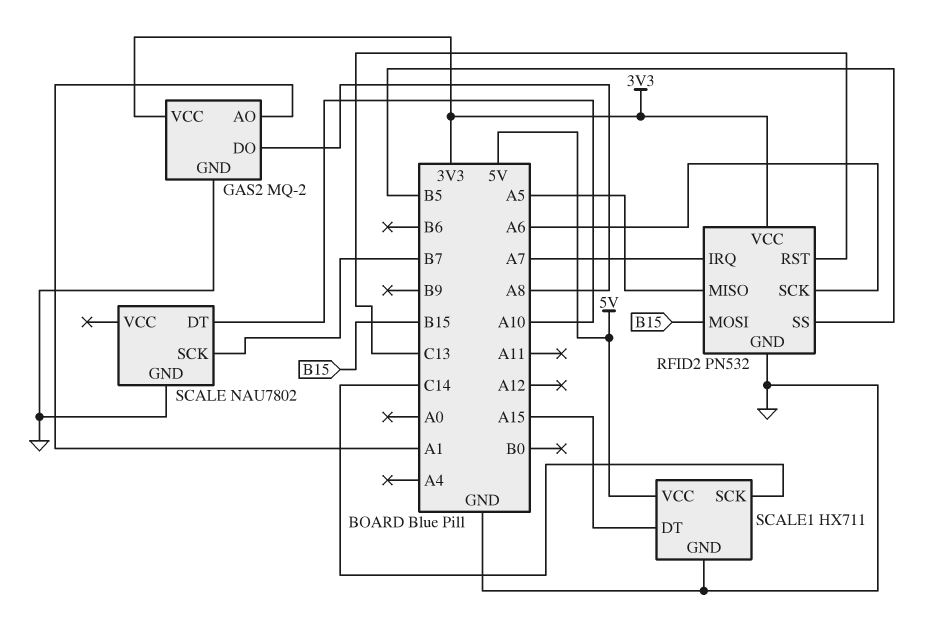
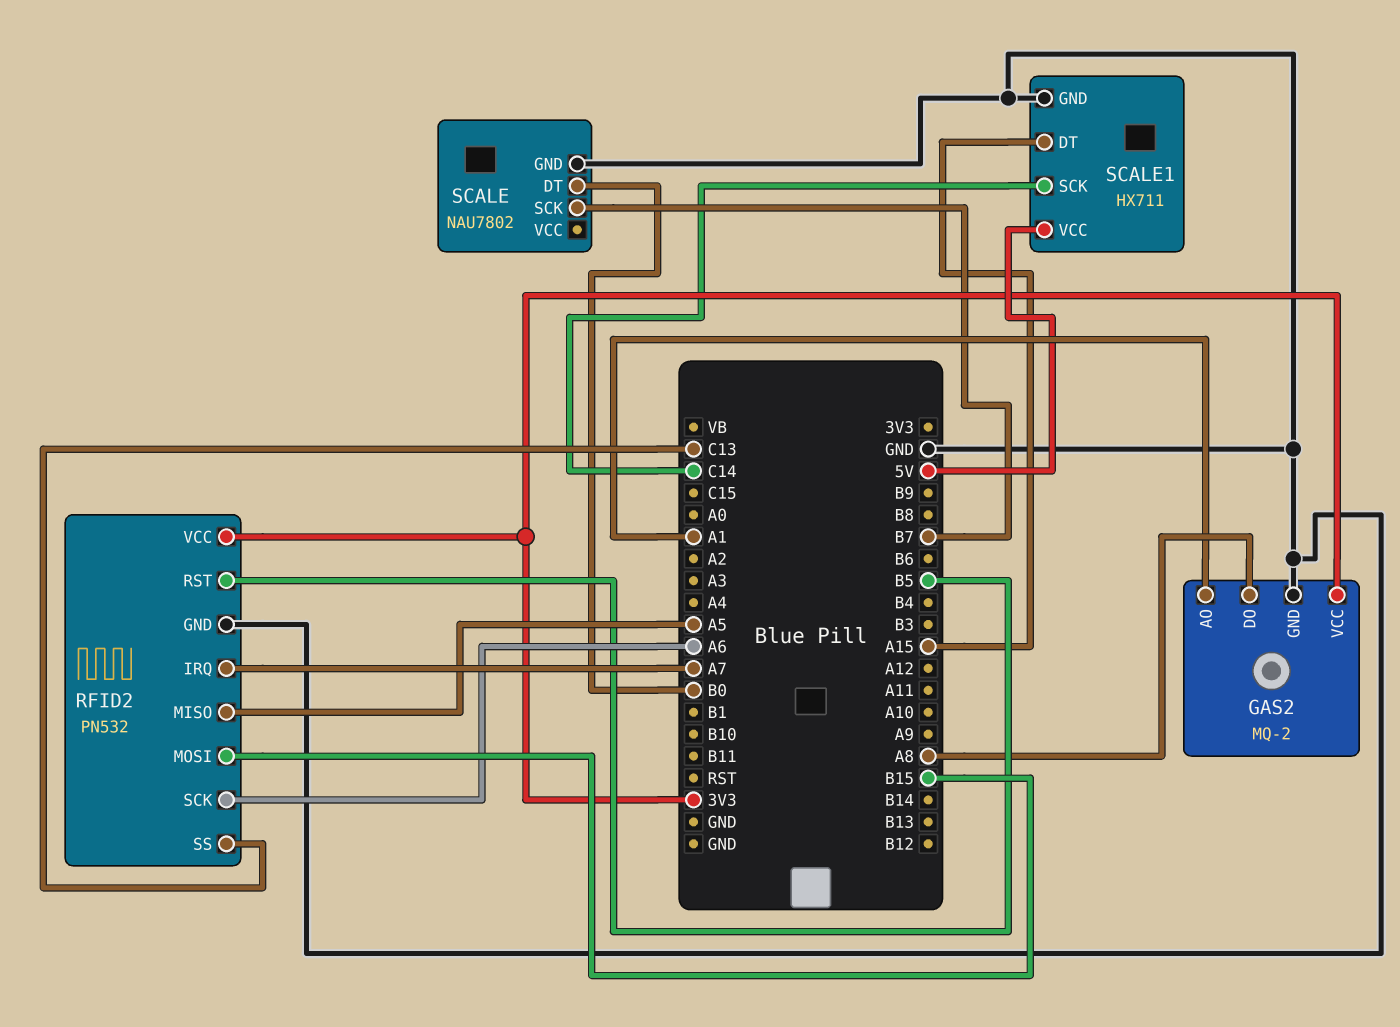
RFID2 pin RST: C13 -> B5
RFID2 pin SS: B5 -> C13
SCALE pin DT: A10 -> B0

